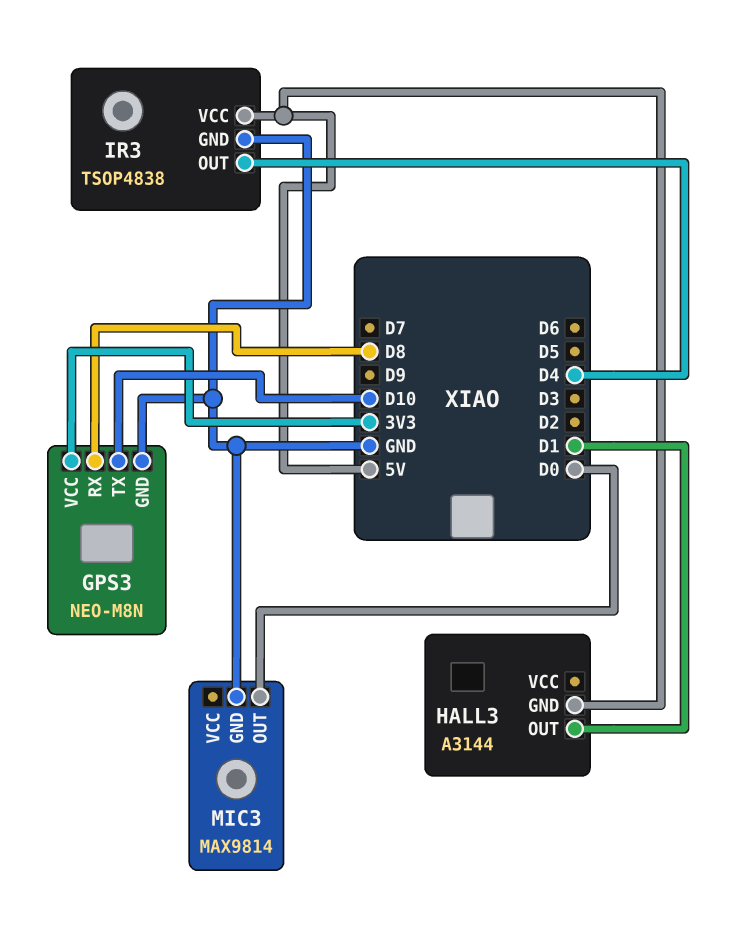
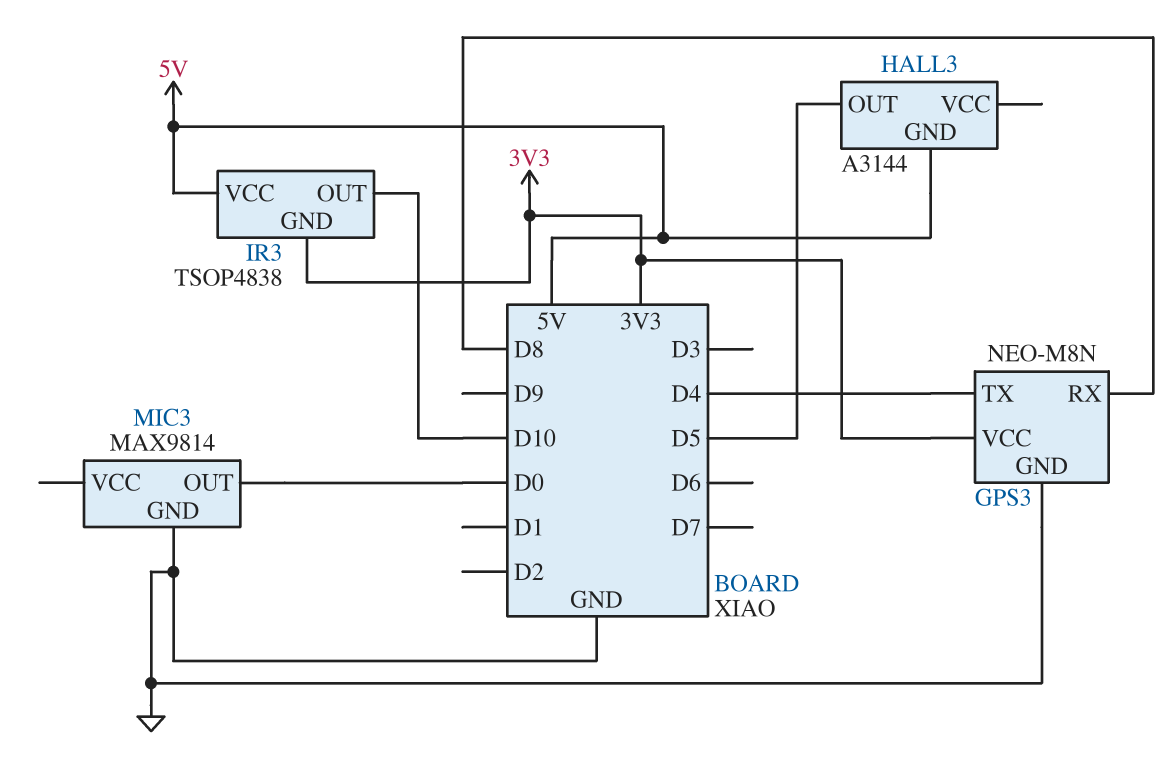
GPS3 pin TX: D10 -> D4
HALL3 pin OUT: D1 -> D5
IR3 pin GND: GND -> 3V3
IR3 pin OUT: D4 -> D10

